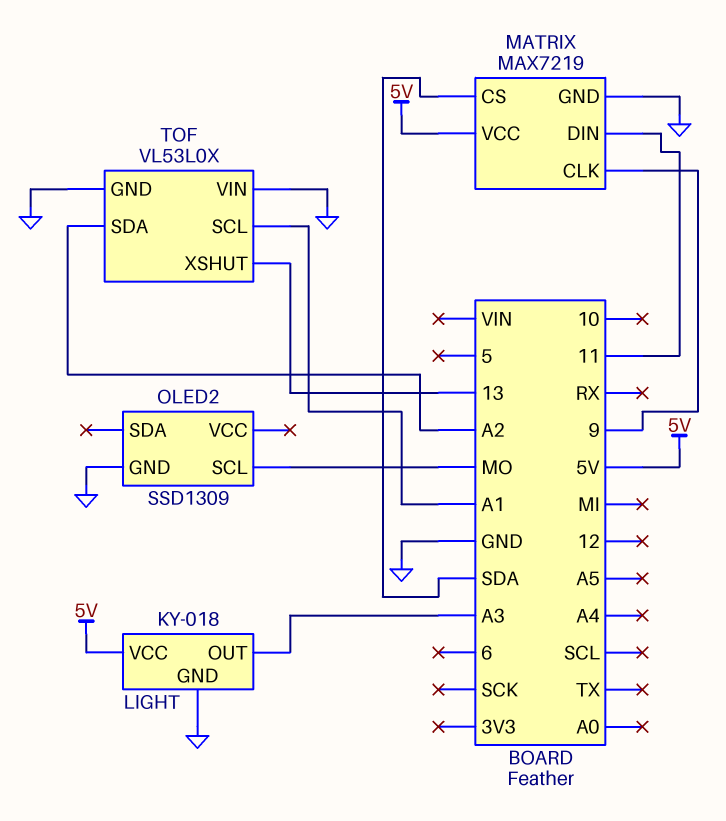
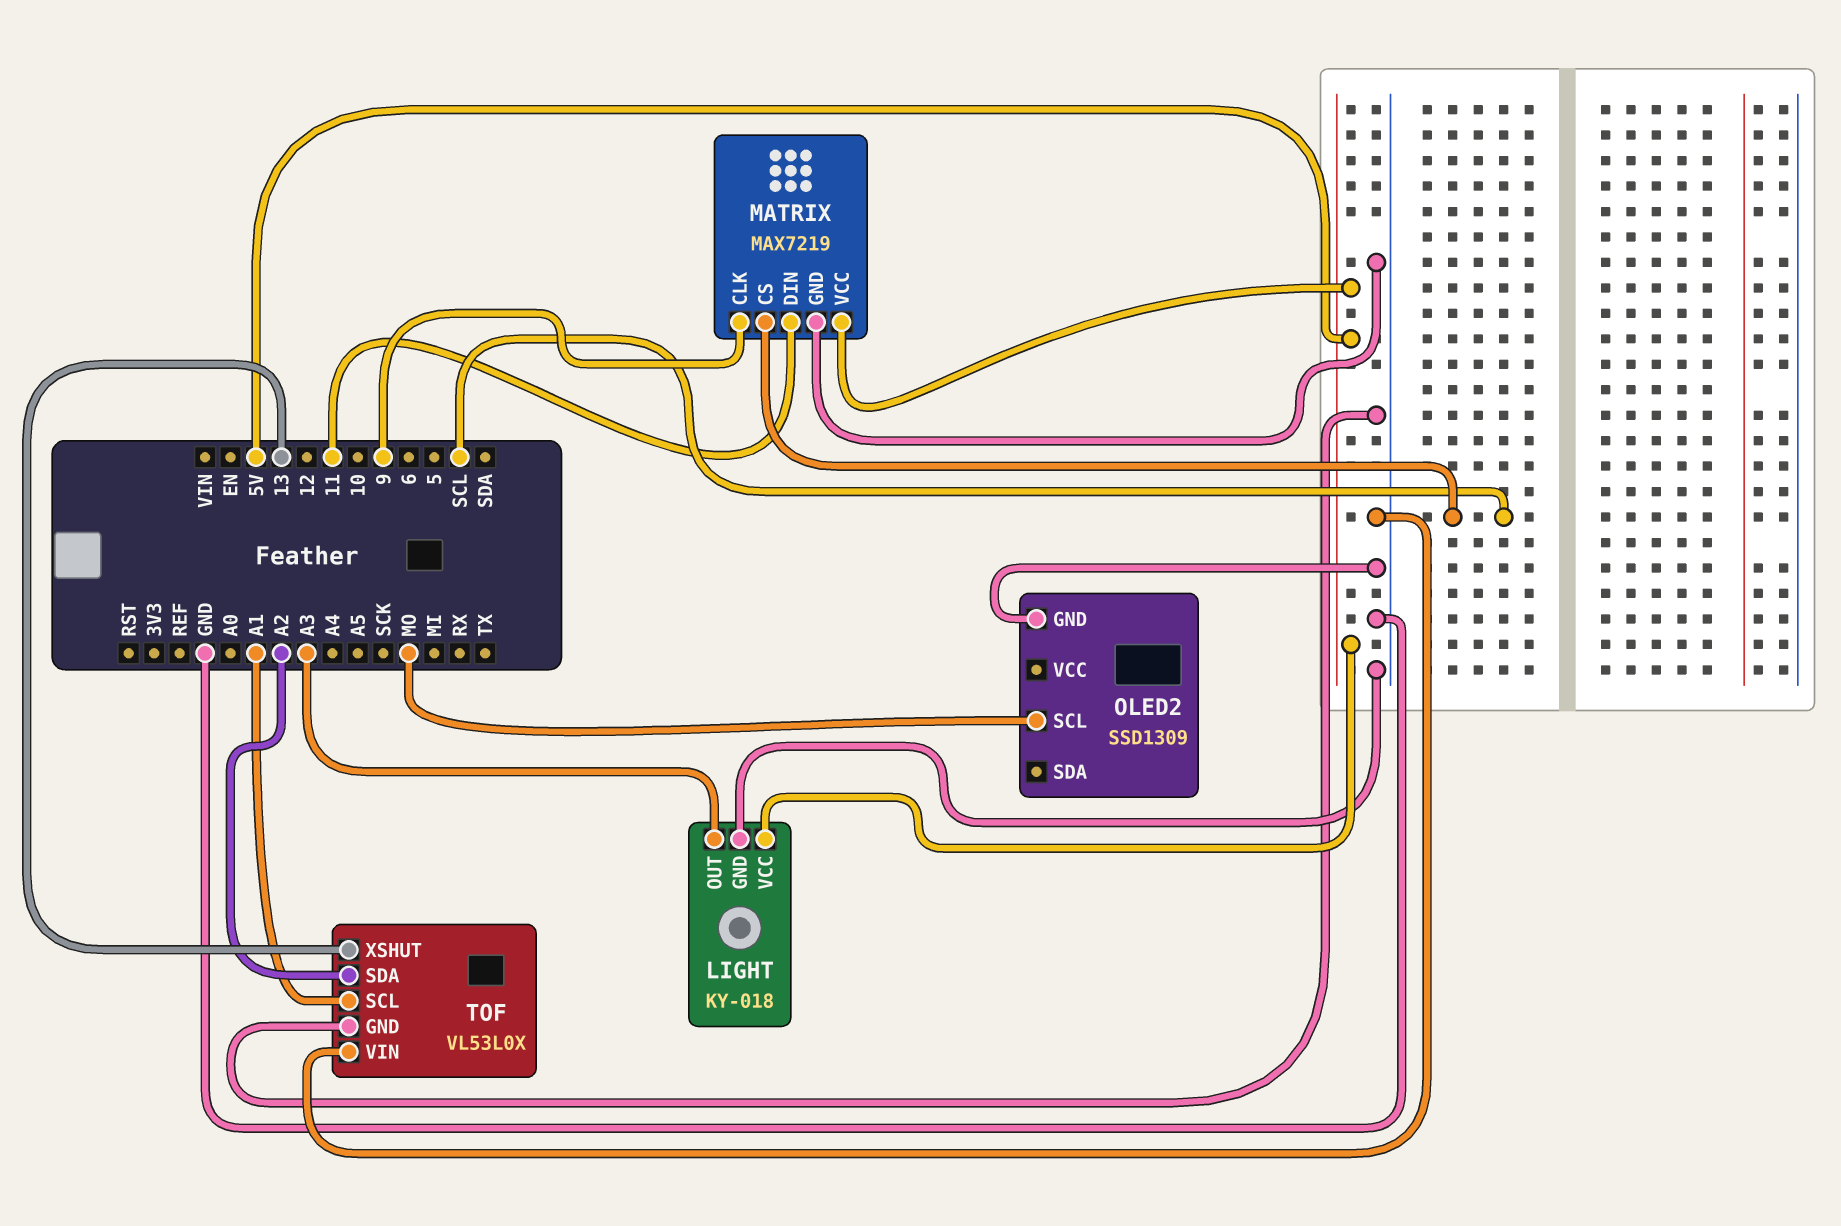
MATRIX pin CS: SDA -> SCL

